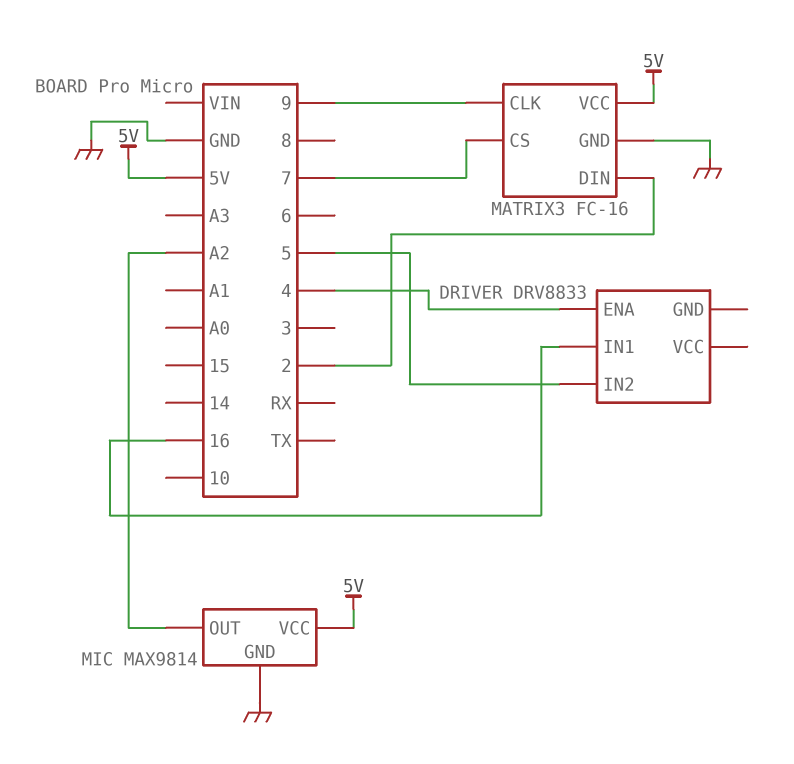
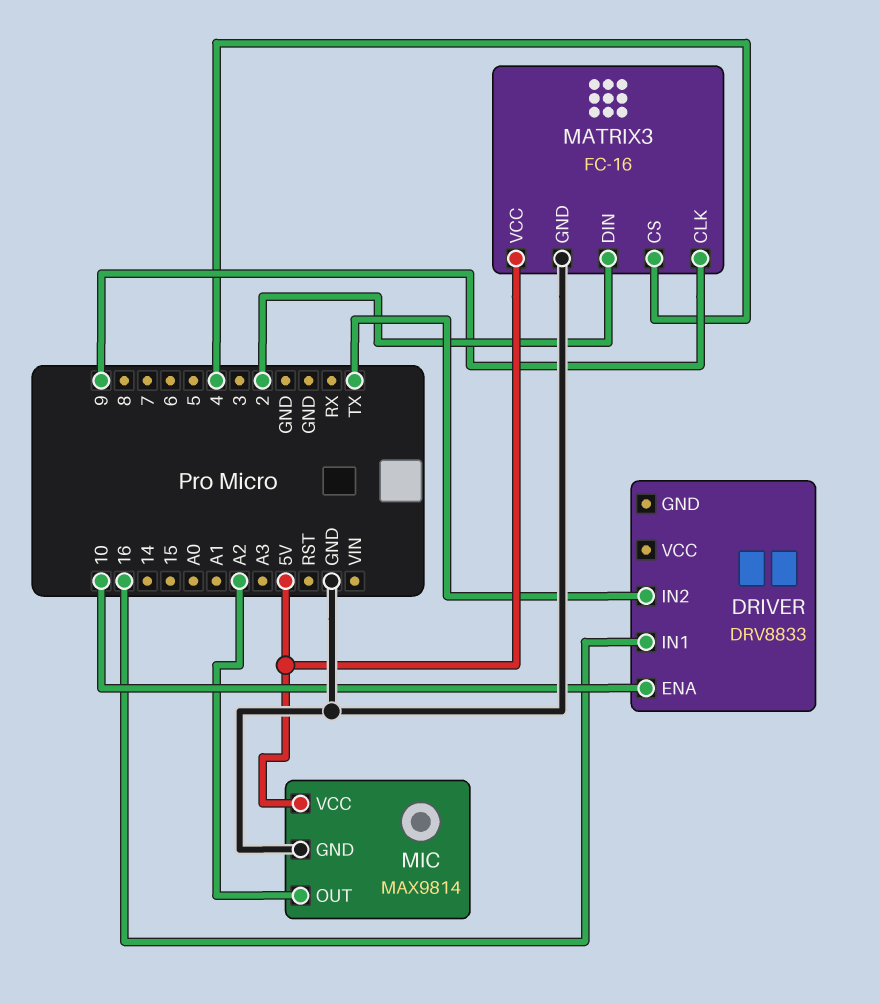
DRIVER pin ENA: 4 -> 10
DRIVER pin IN2: 5 -> TX
MATRIX3 pin CS: 7 -> 4

